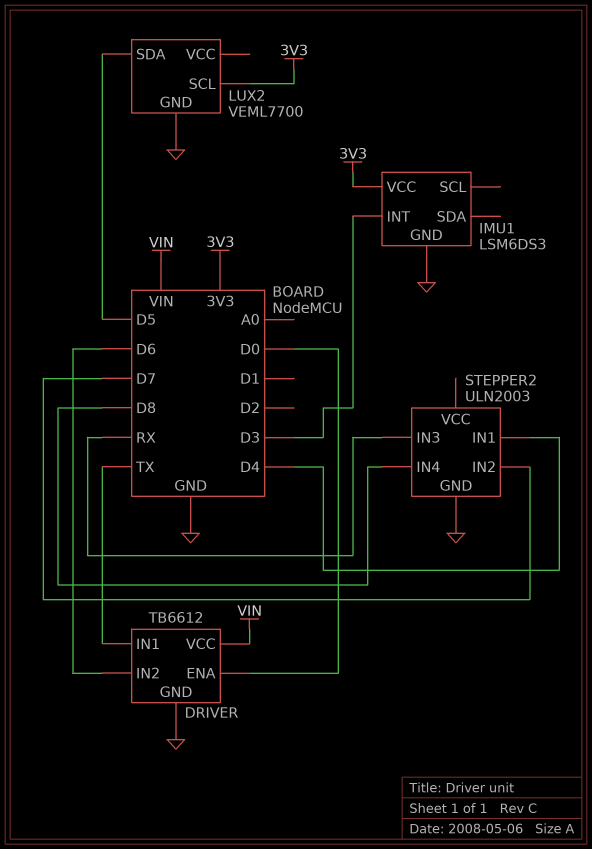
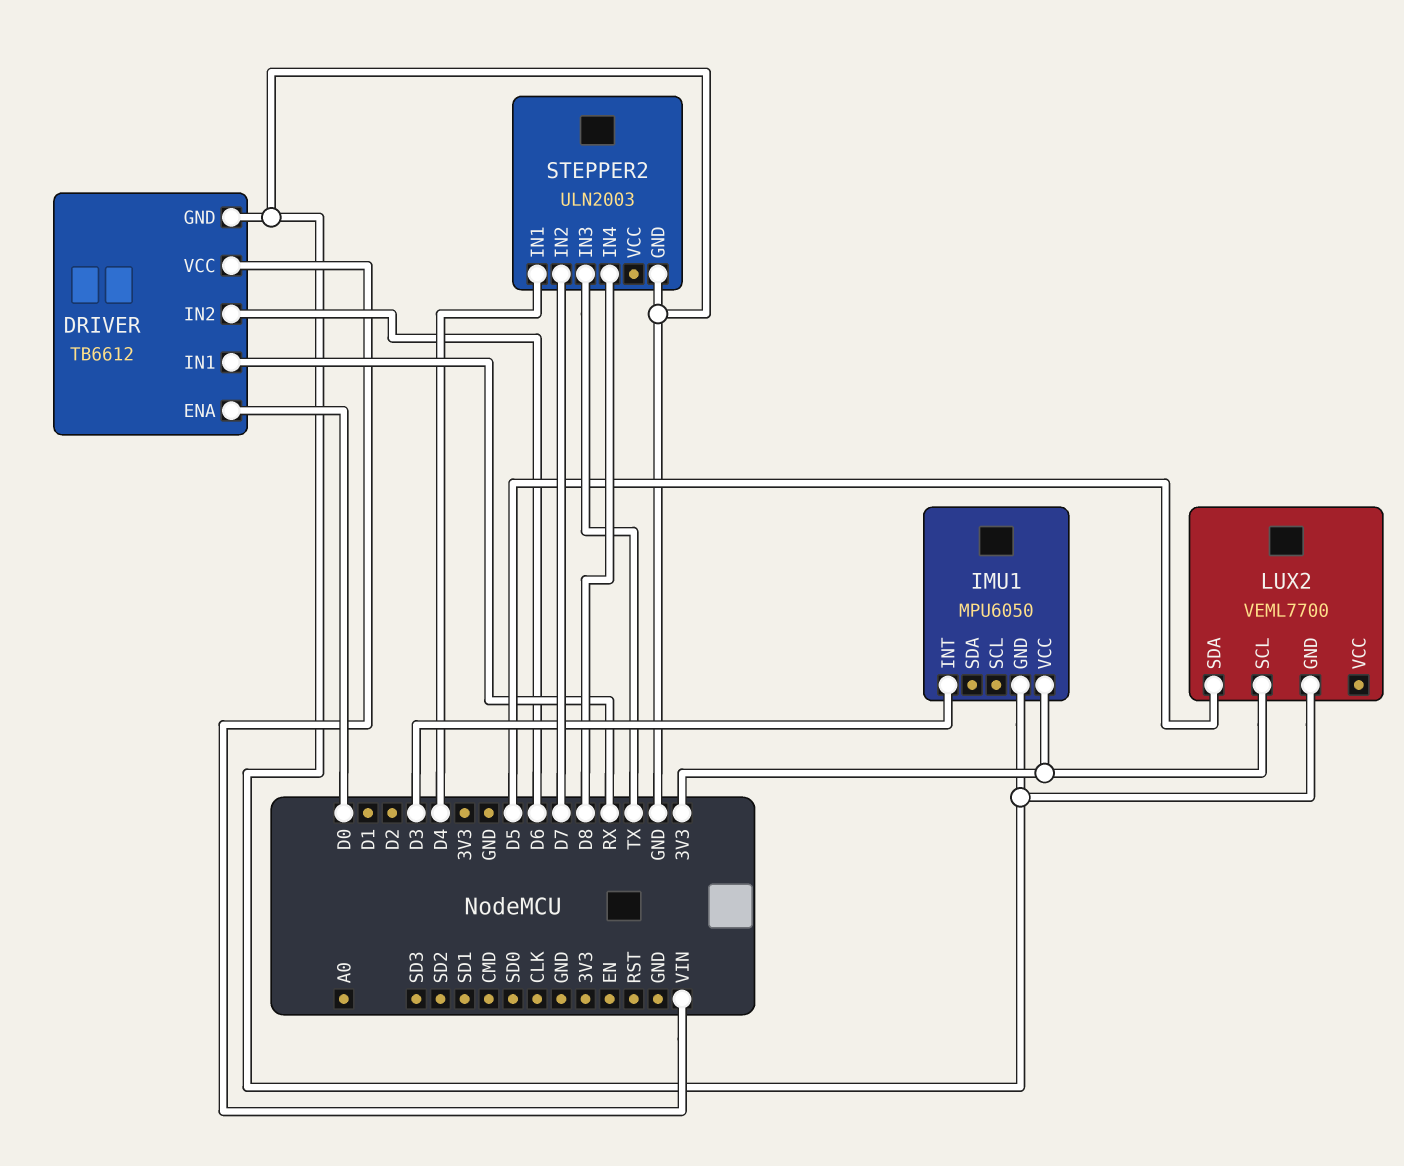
DRIVER pin IN1: TX -> RX
IMU1: LSM6DS3 -> MPU6050
STEPPER2 pin IN3: RX -> TX

